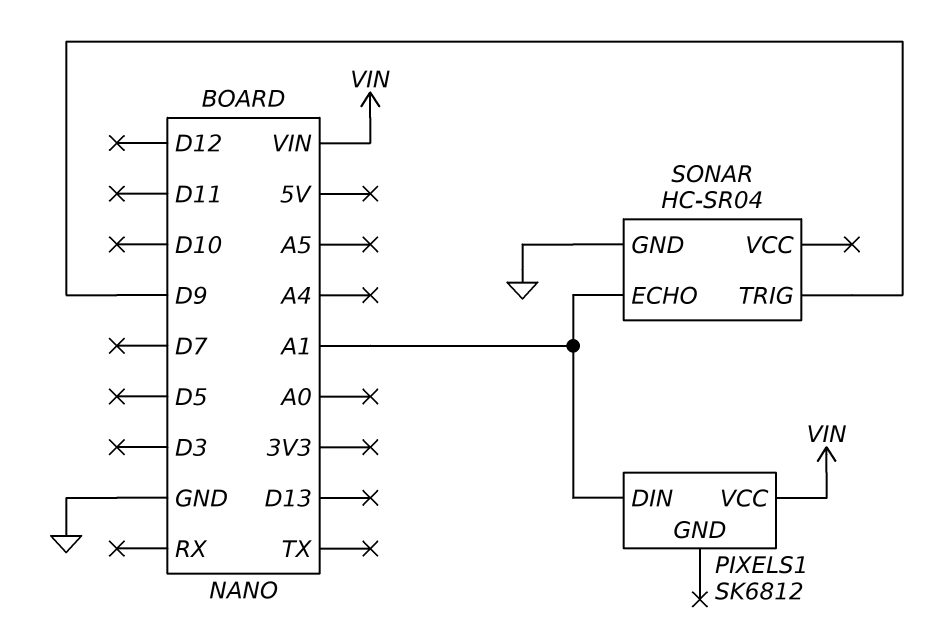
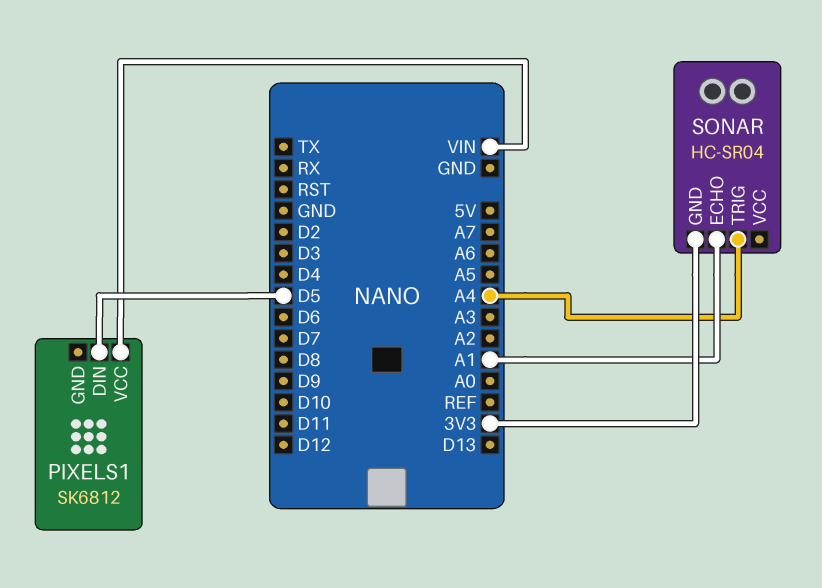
PIXELS1 pin DIN: A1 -> D5
SONAR pin GND: GND -> 3V3
SONAR pin TRIG: D9 -> A4

